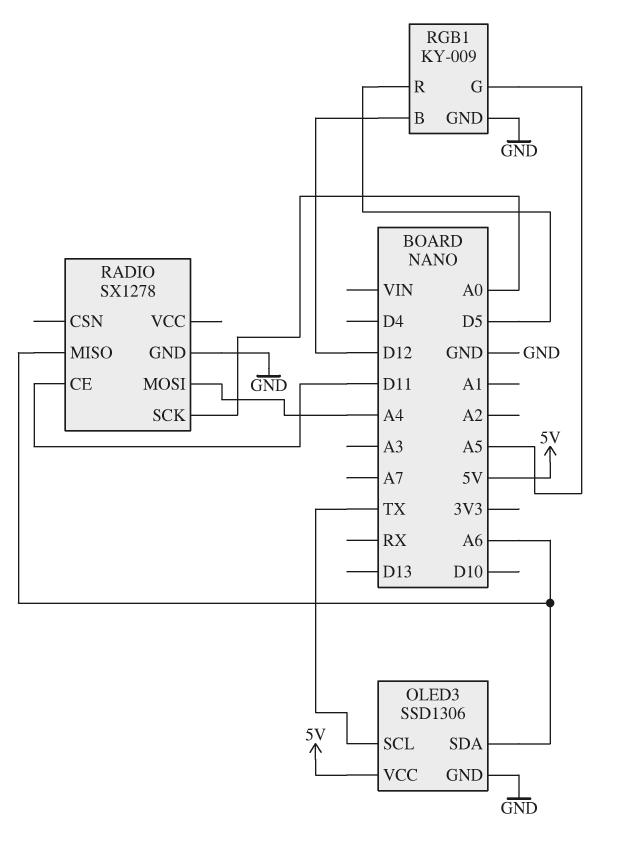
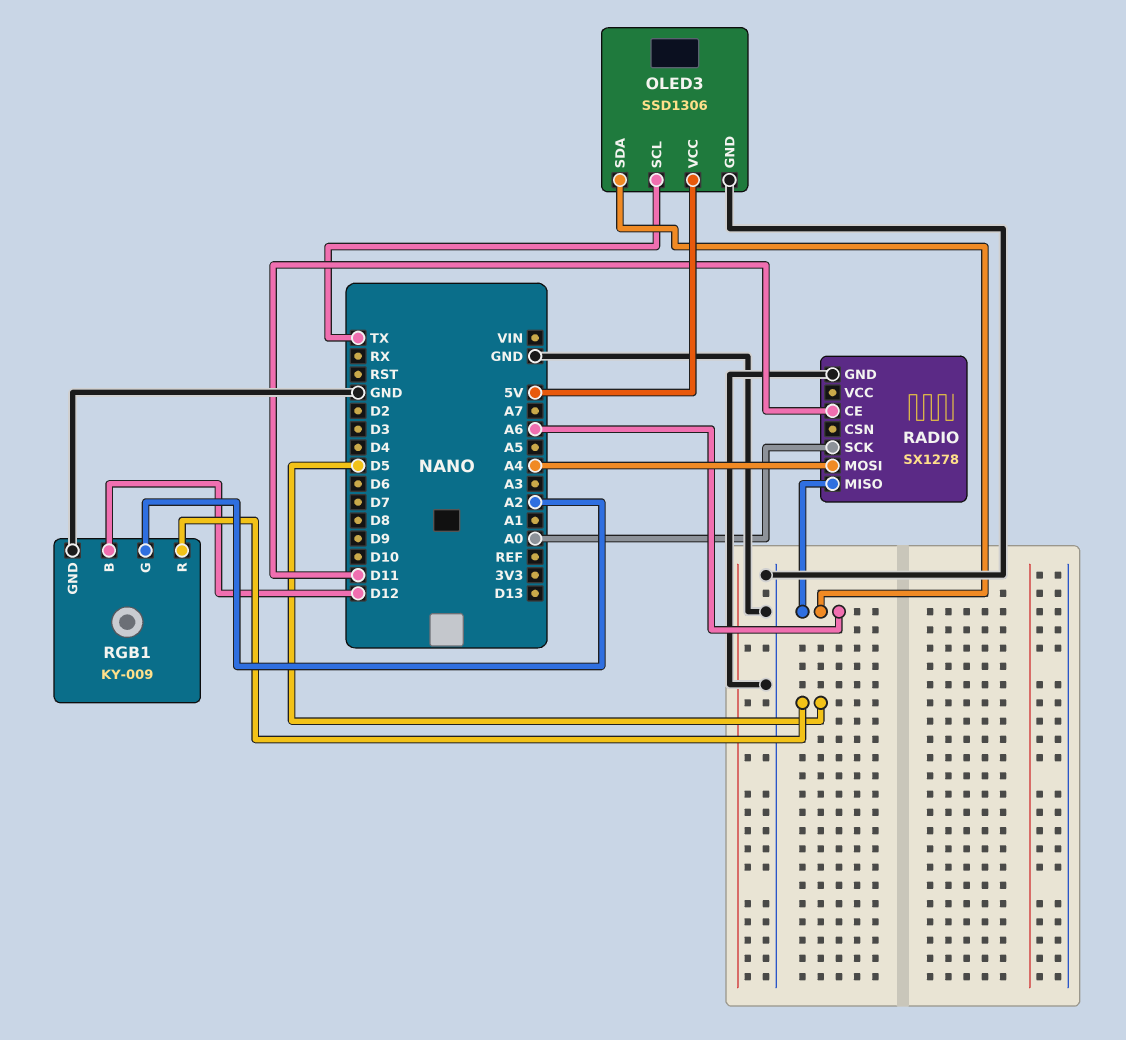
RGB1 pin G: A5 -> A2

